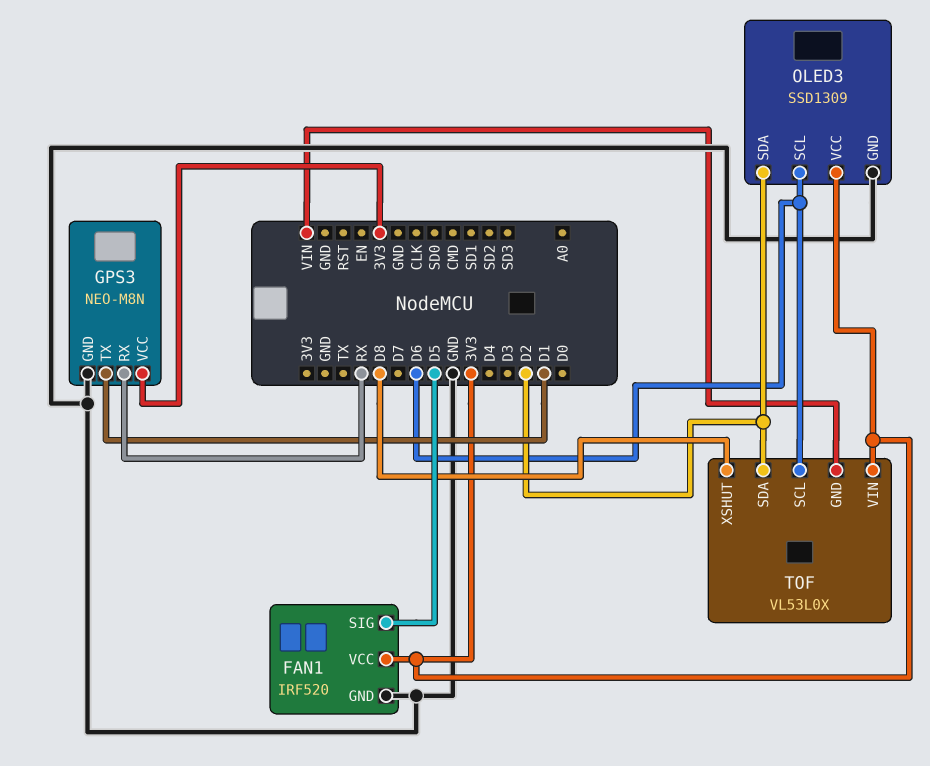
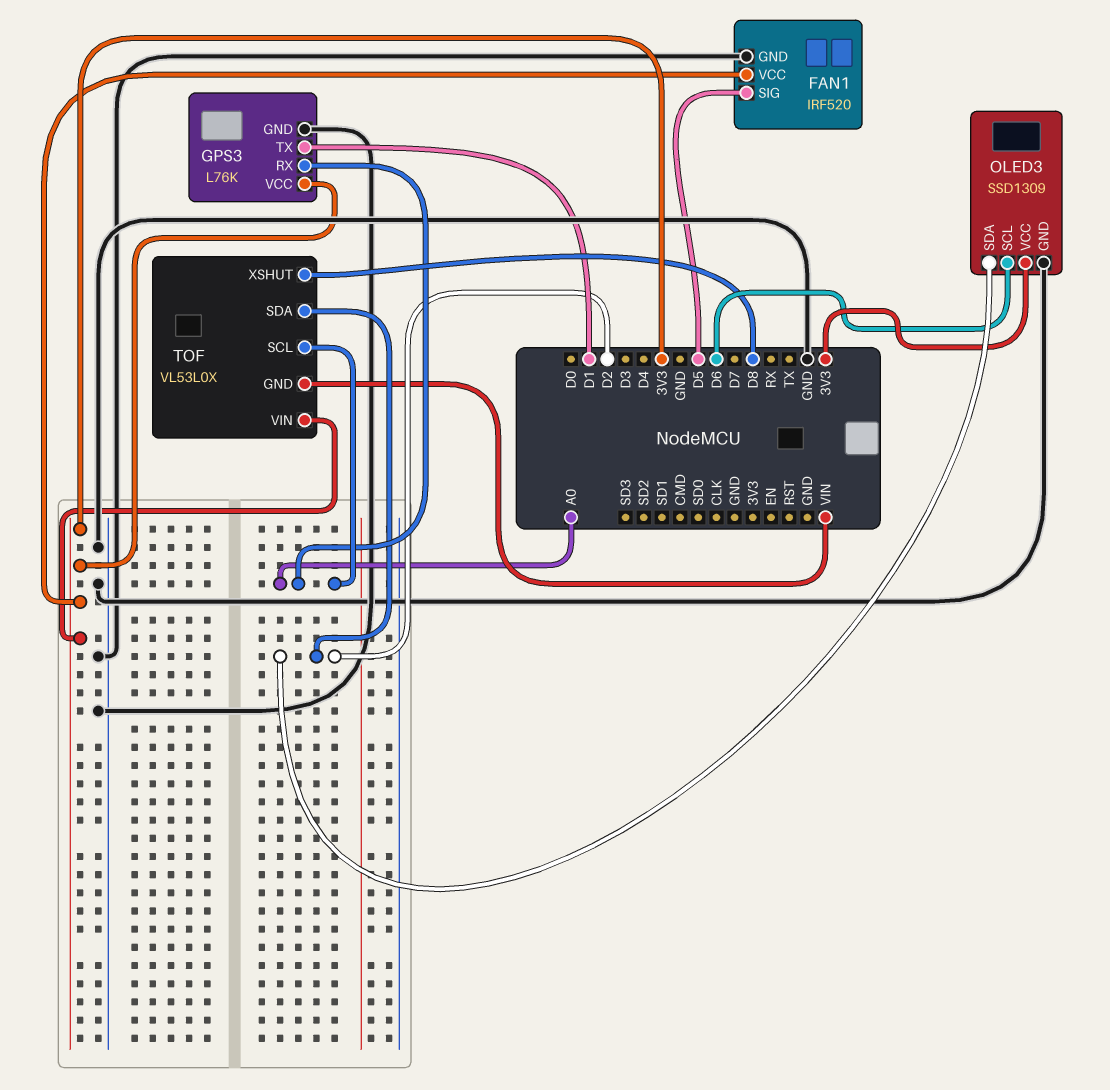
GPS3: NEO-M8N -> L76K
GPS3 pin RX: RX -> A0
TOF pin SCL: D6 -> A0

